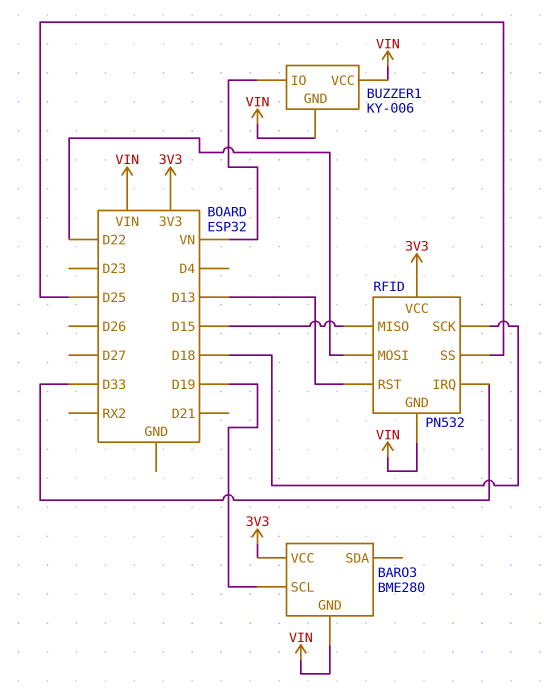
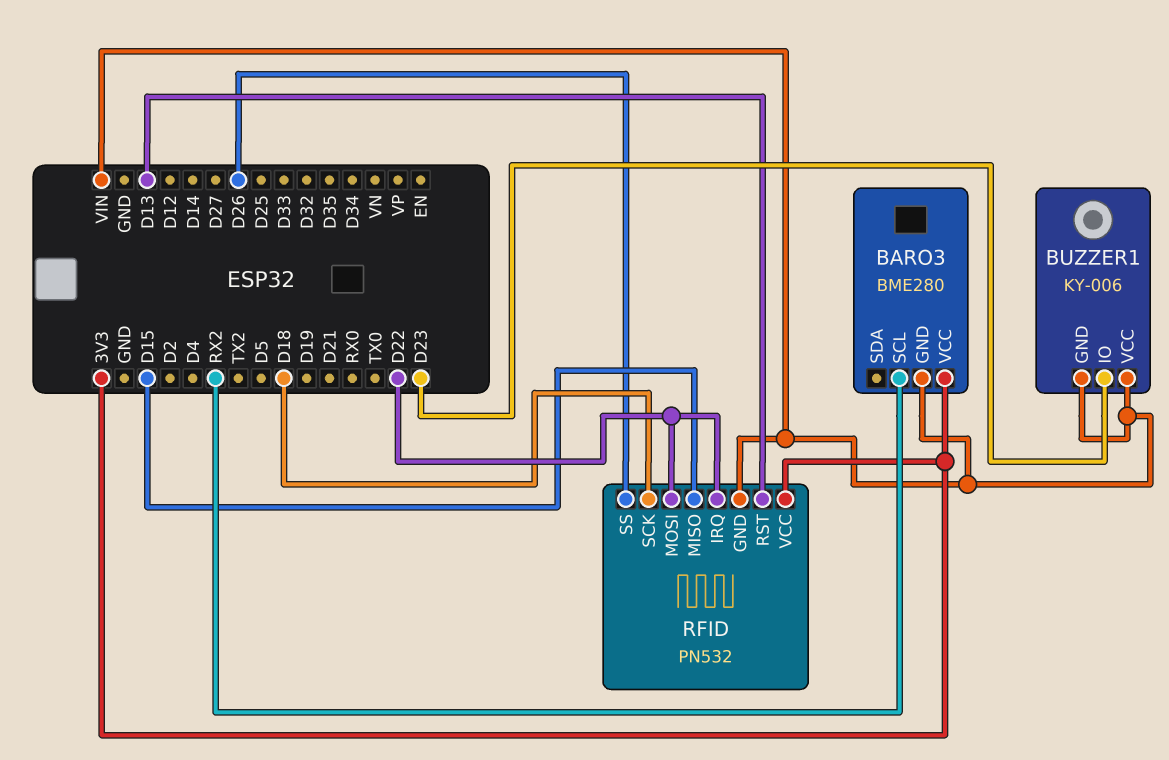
BARO3 pin SCL: D19 -> RX2
BUZZER1 pin IO: VN -> D23
RFID pin IRQ: D33 -> D22
RFID pin SS: D25 -> D26

